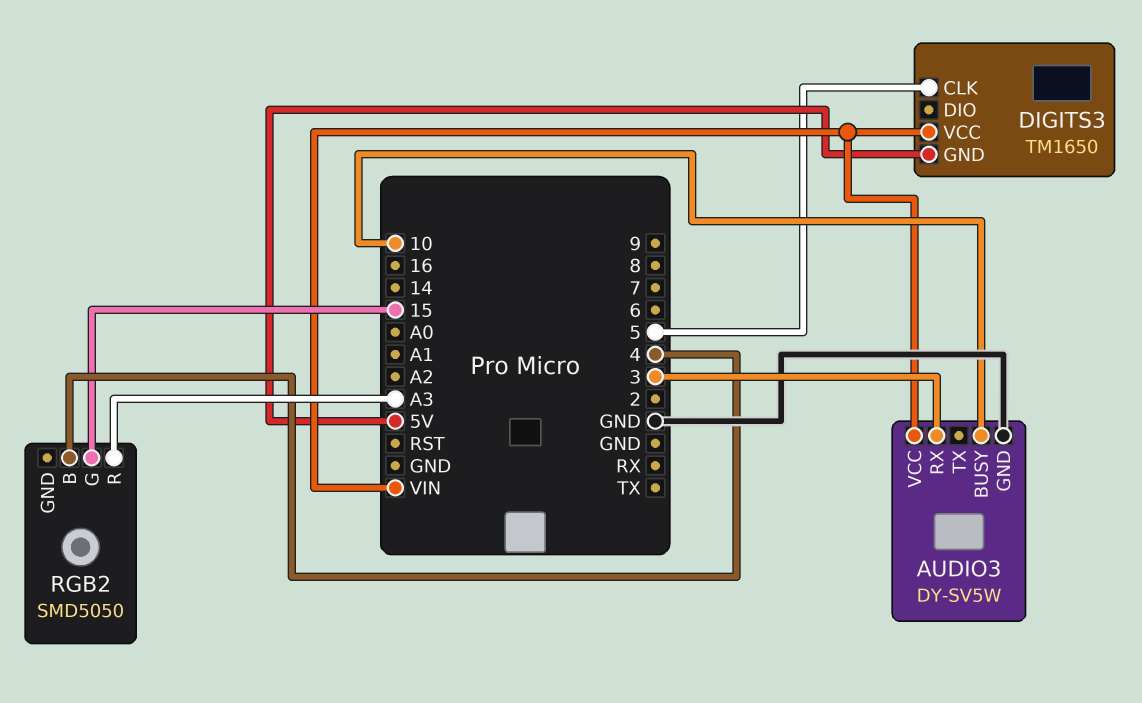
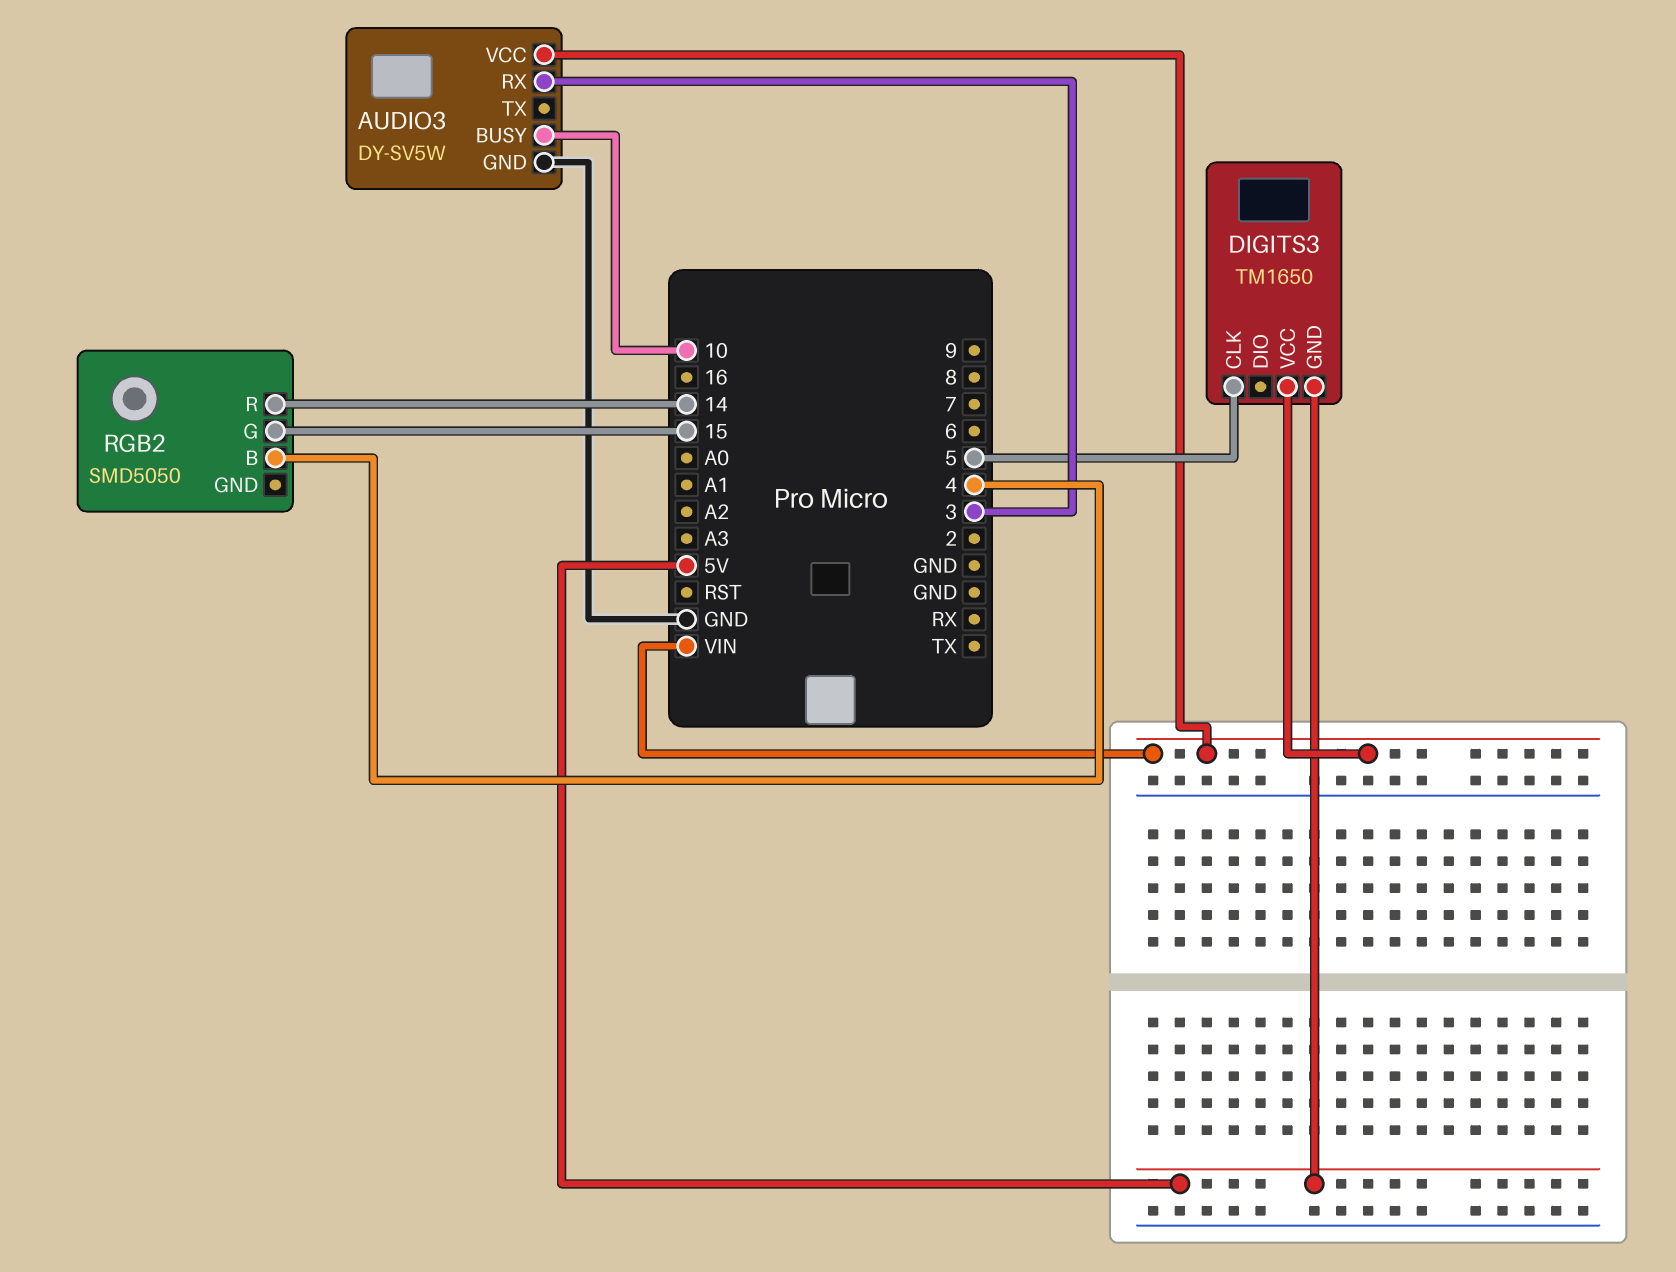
RGB2 pin R: A3 -> 14

